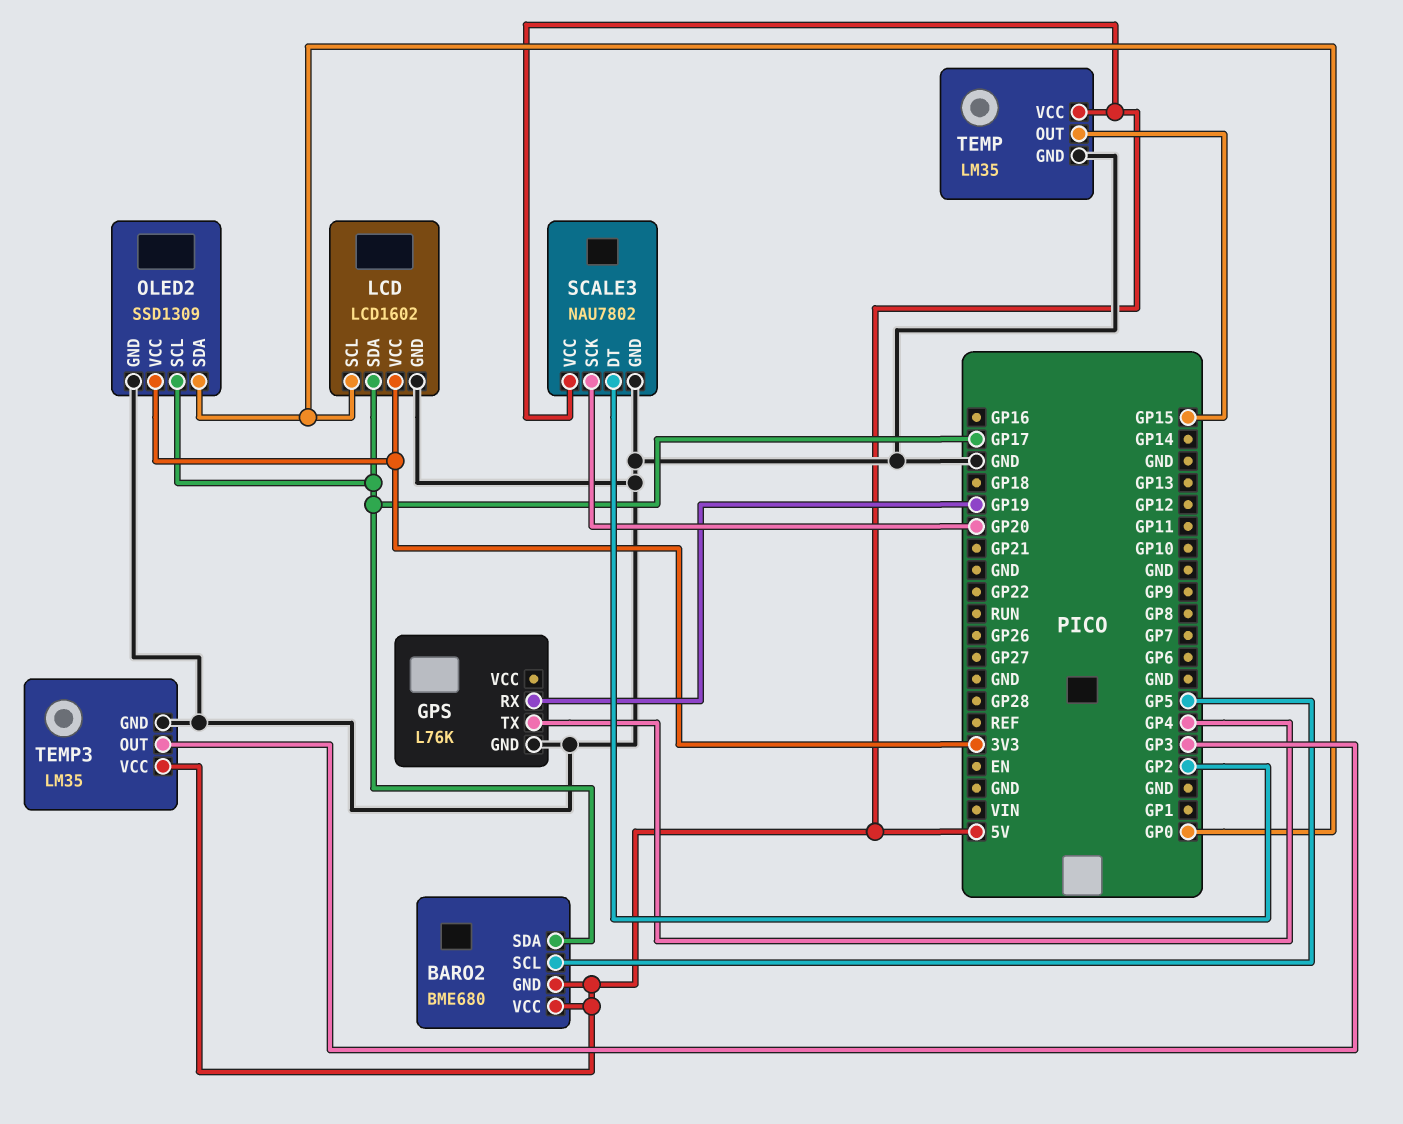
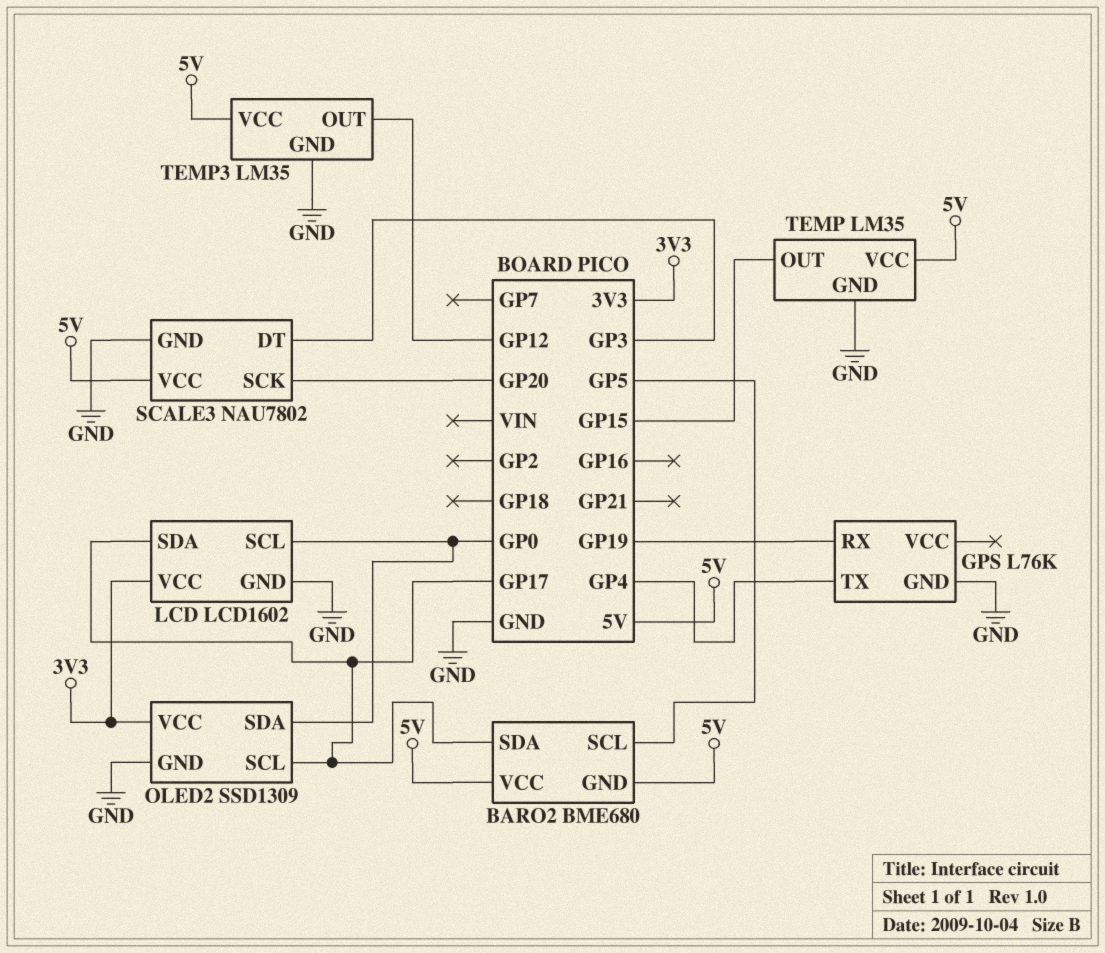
SCALE3 pin DT: GP2 -> GP3
TEMP3 pin OUT: GP3 -> GP12

